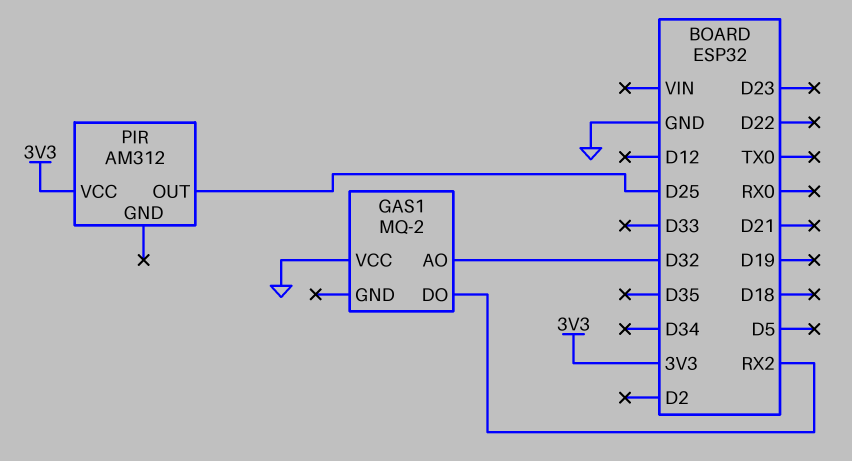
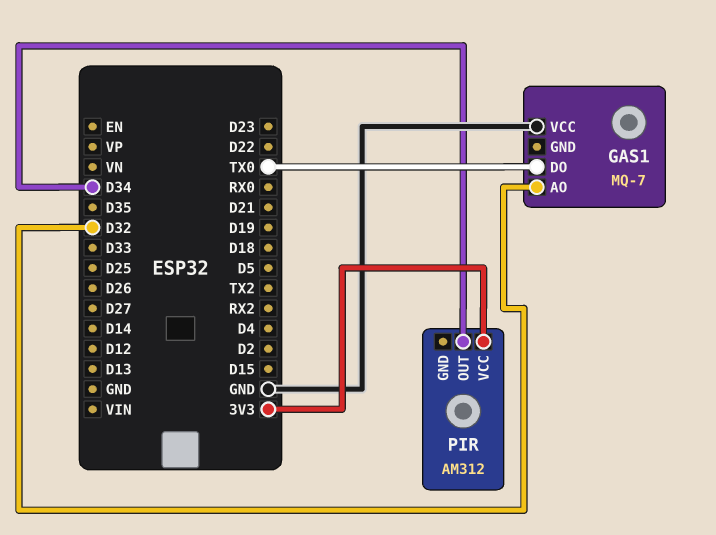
GAS1: MQ-2 -> MQ-7
GAS1 pin DO: RX2 -> TX0
PIR pin OUT: D25 -> D34

